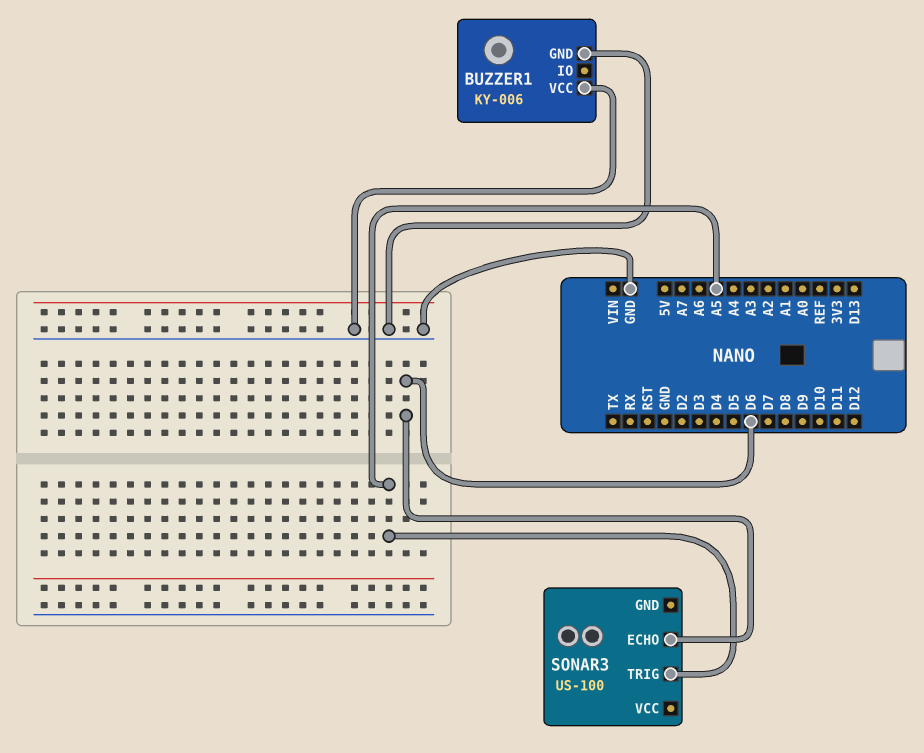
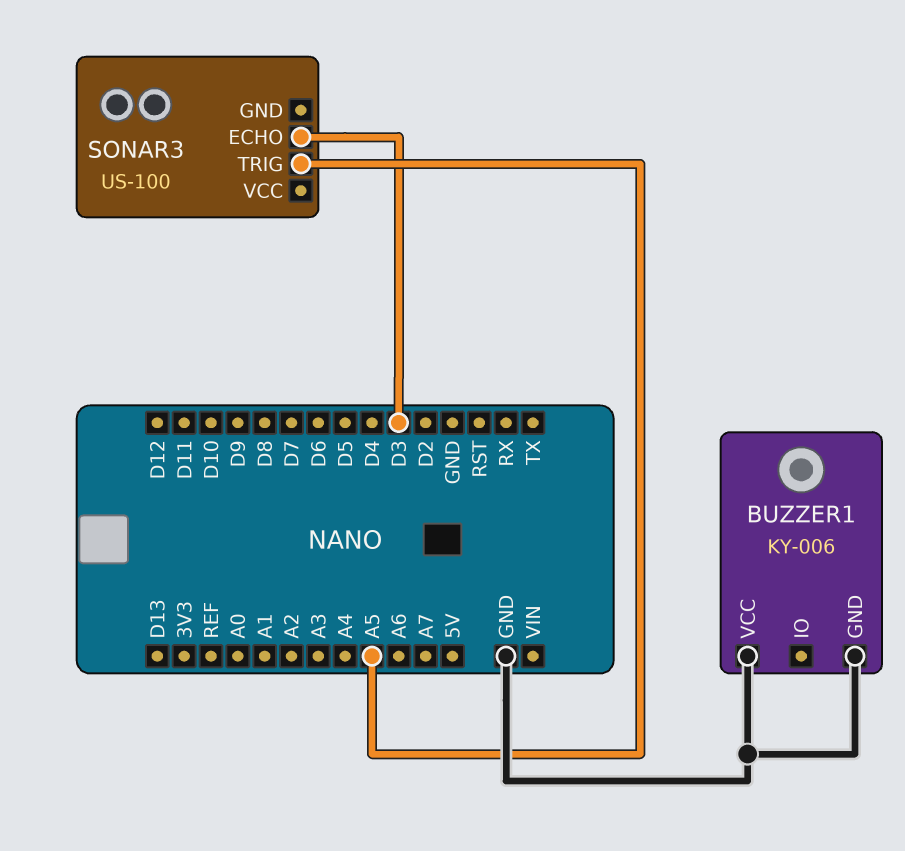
SONAR3 pin ECHO: D6 -> D3

